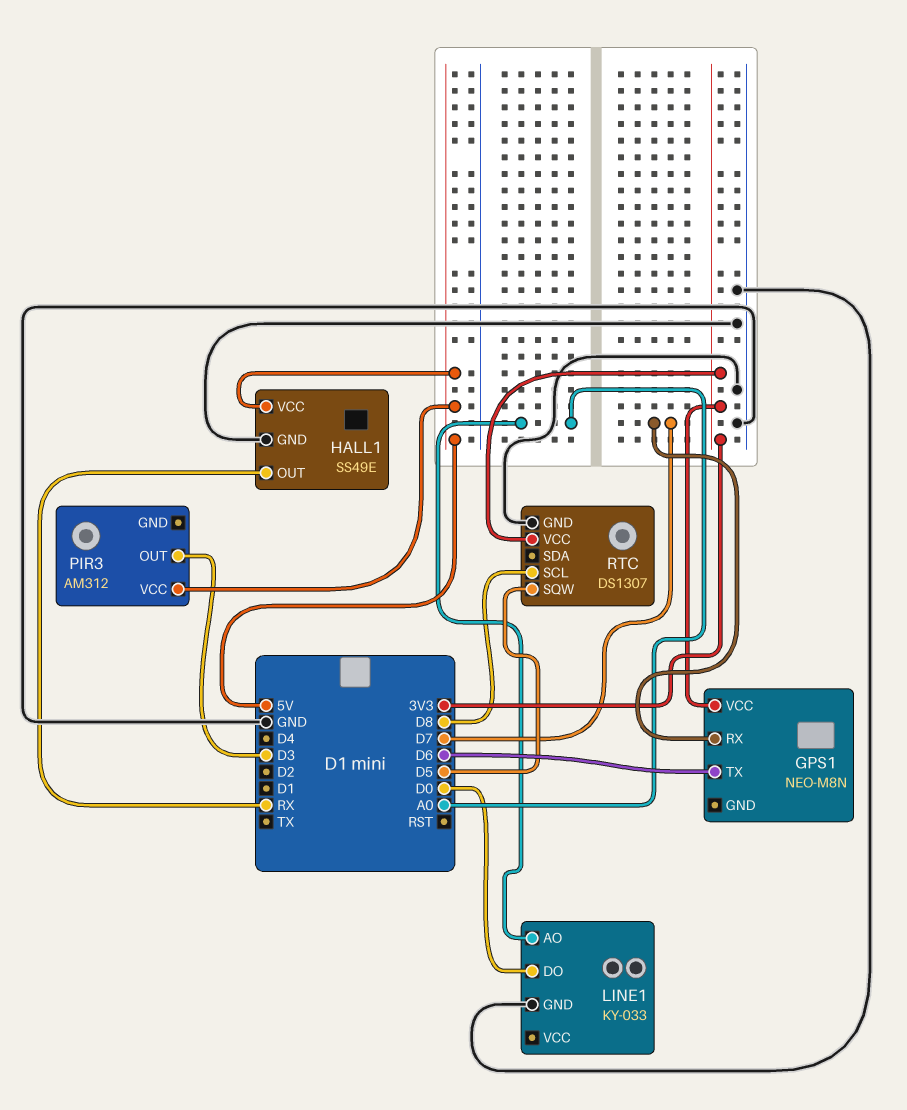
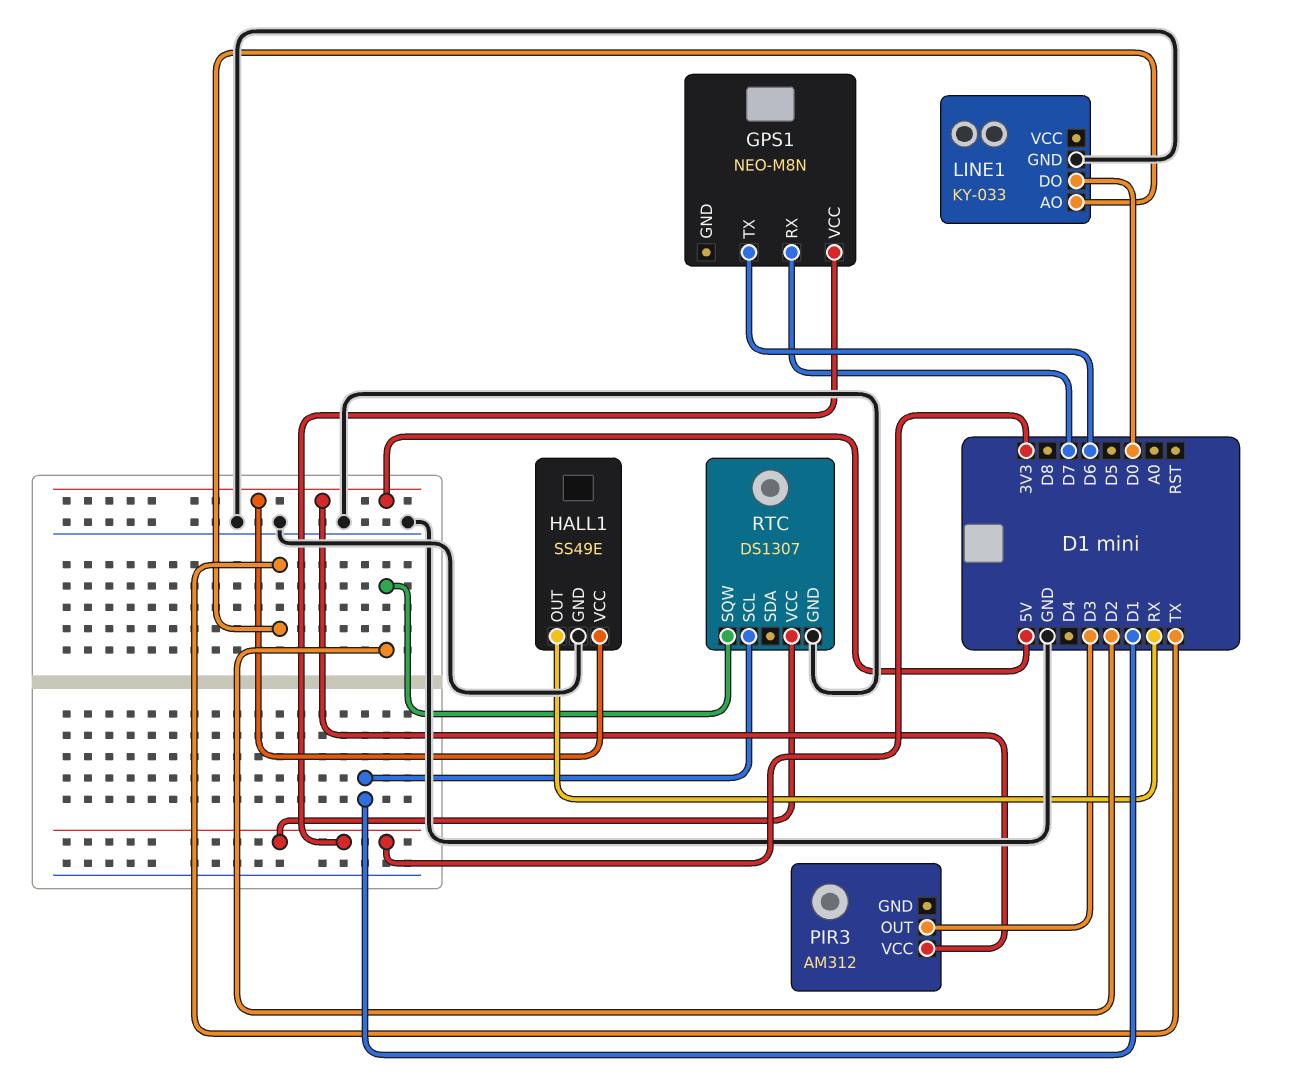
LINE1 pin AO: A0 -> TX
RTC pin SCL: D8 -> D1
RTC pin SQW: D5 -> D2

